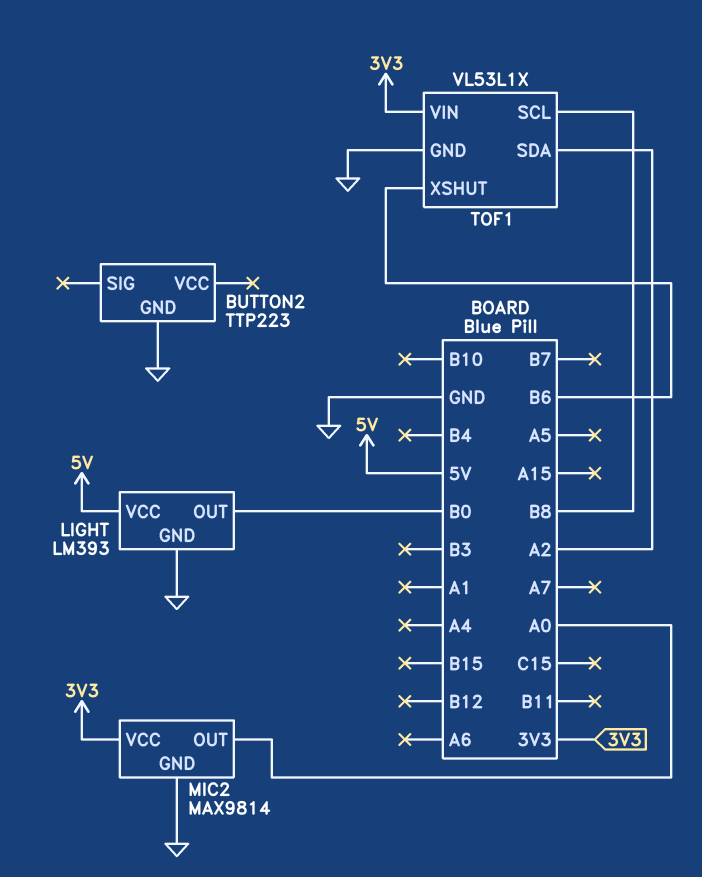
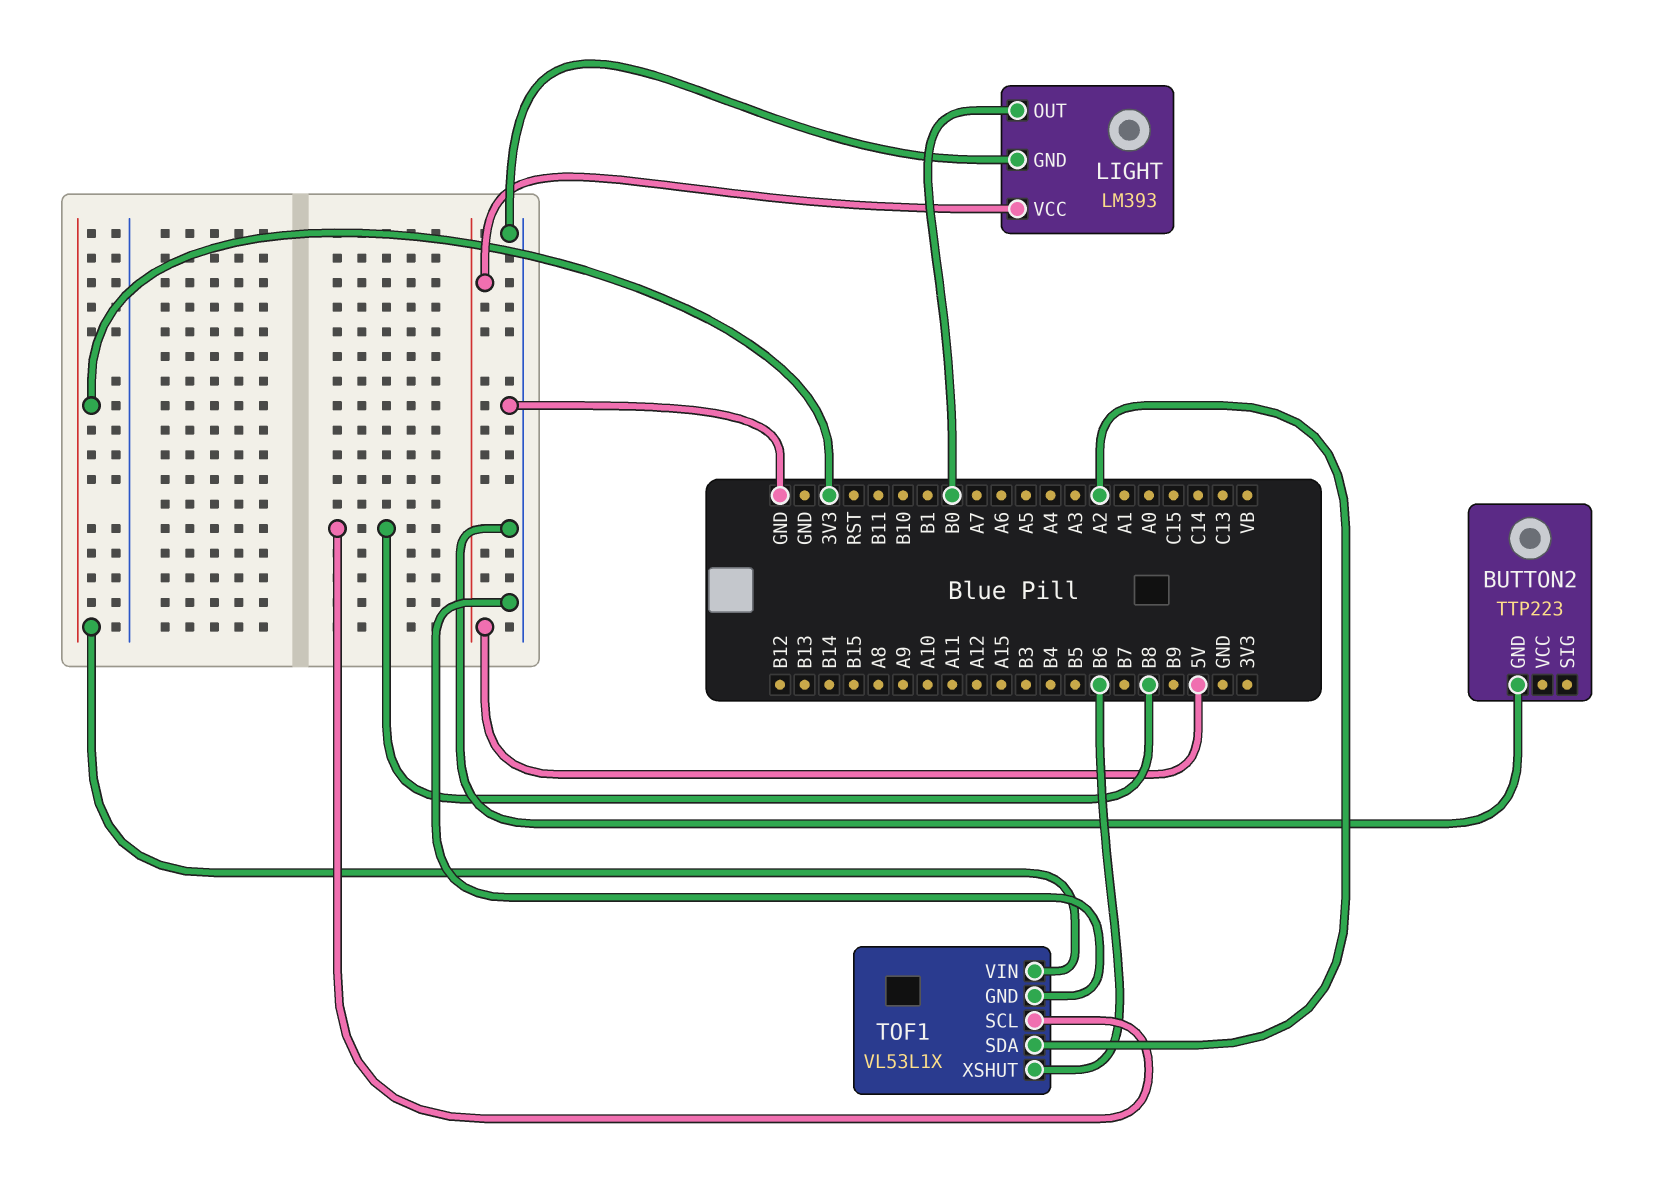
MIC2: MAX9814 -> none
MIC2 pin GND: GND -> none
MIC2 pin OUT: A0 -> none
MIC2 pin VCC: 3V3 -> none

